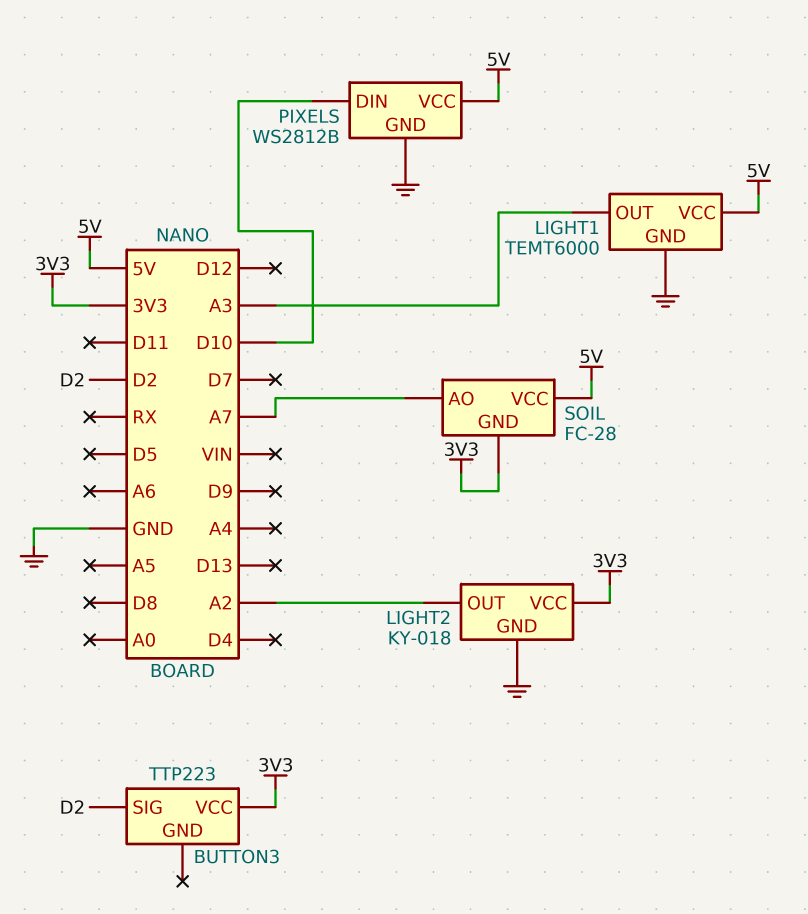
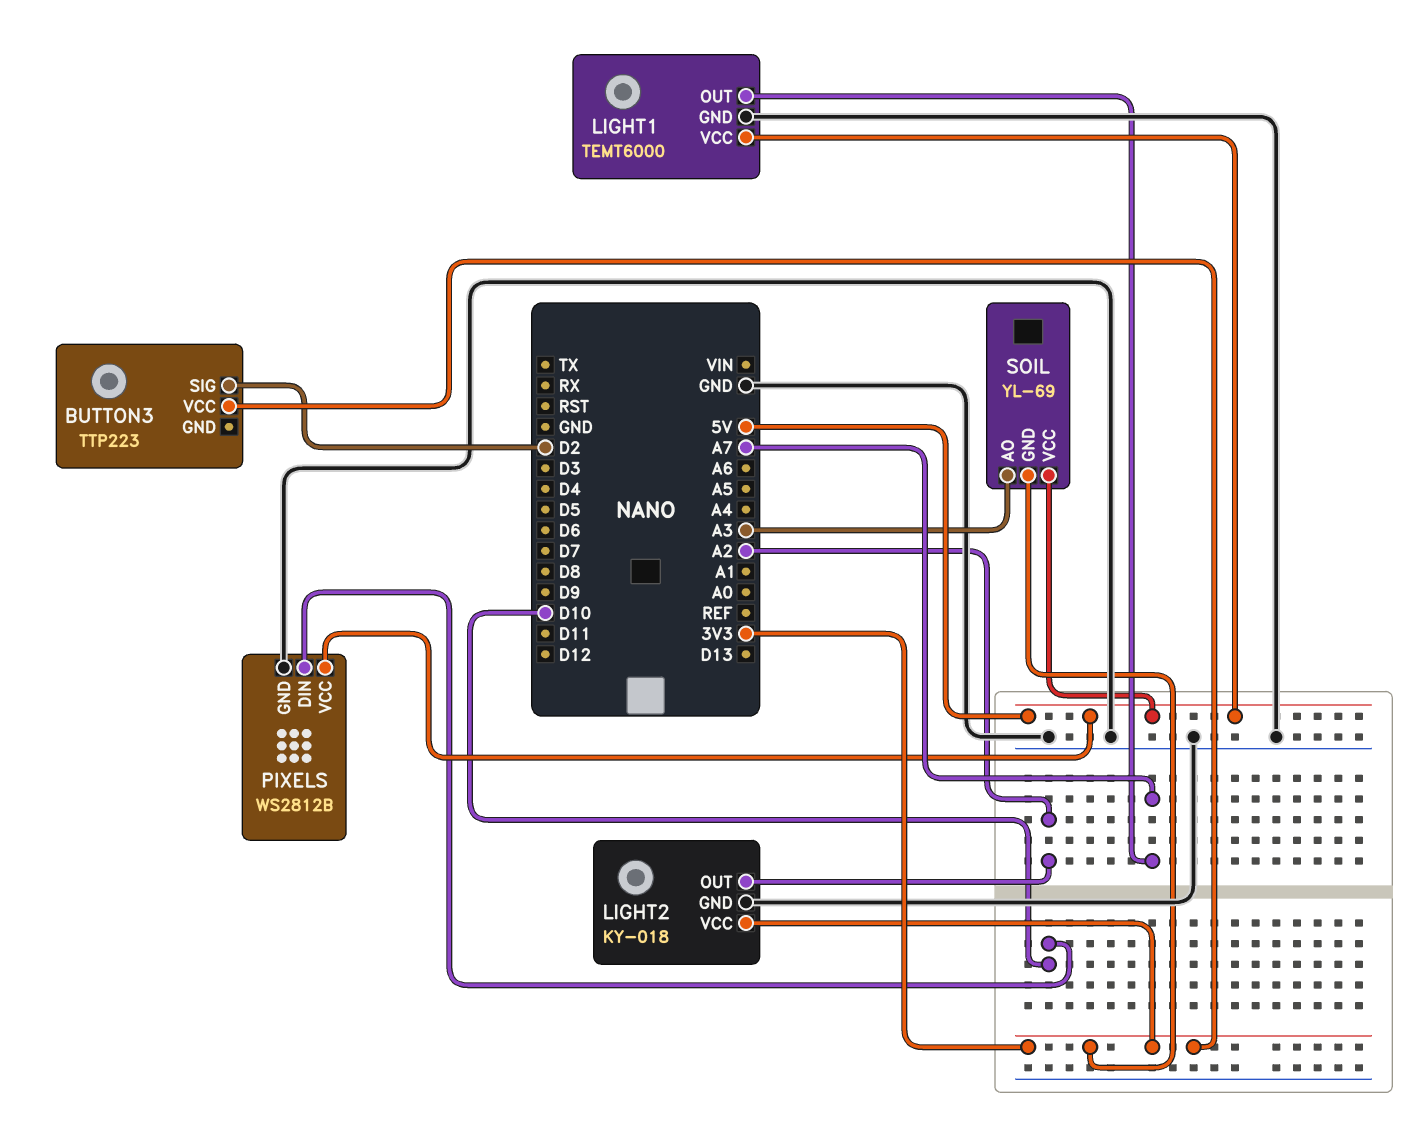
LIGHT1 pin OUT: A3 -> A7
SOIL: FC-28 -> YL-69
SOIL pin AO: A7 -> A3

